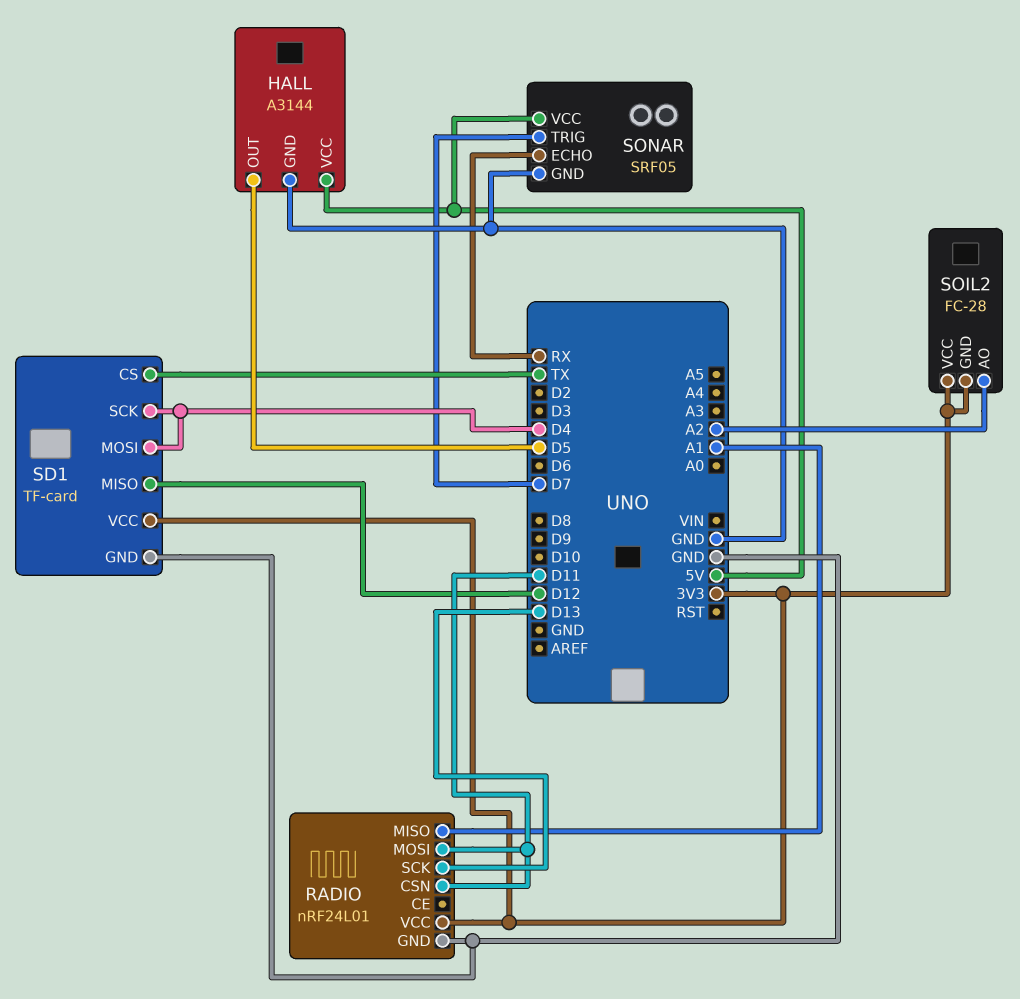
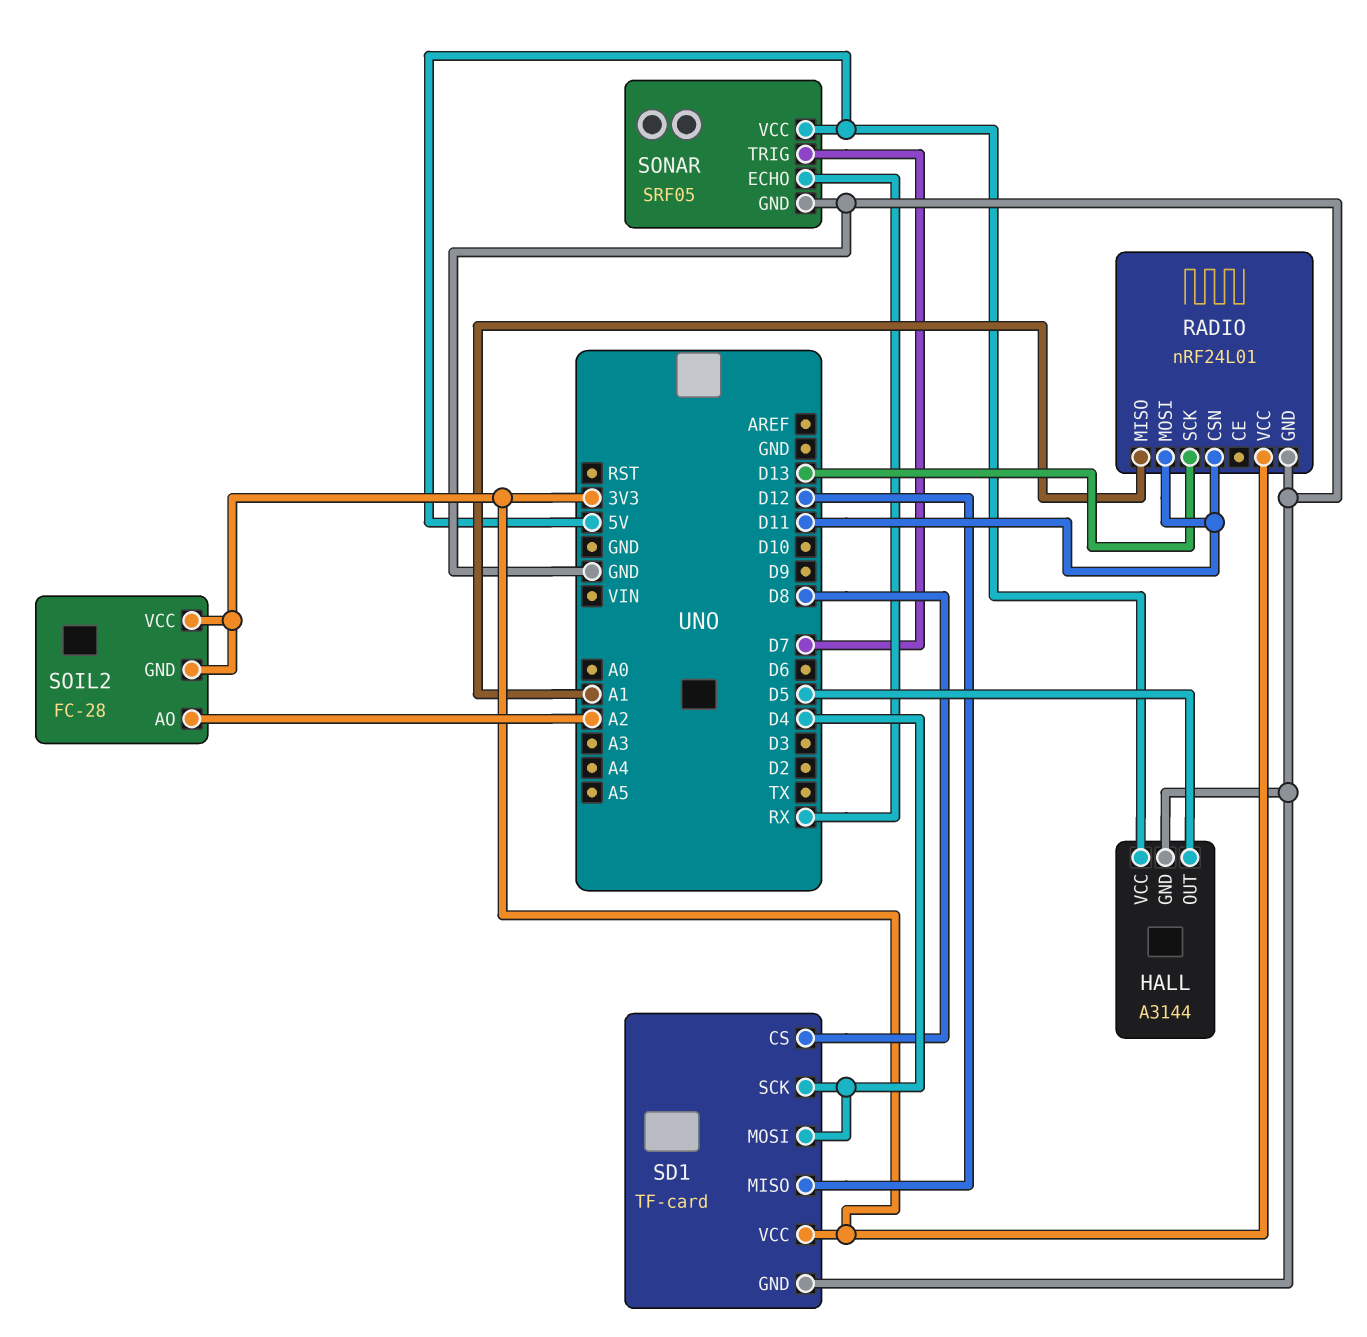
SD1 pin CS: TX -> D8

